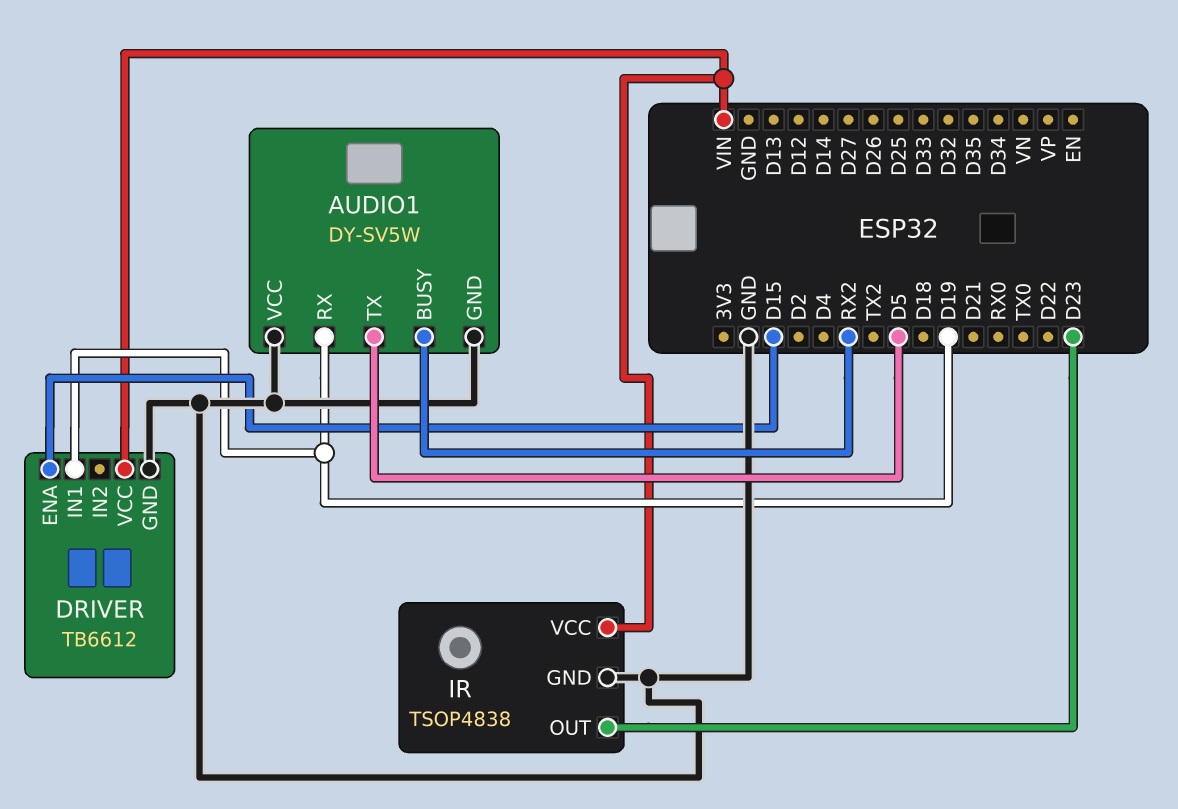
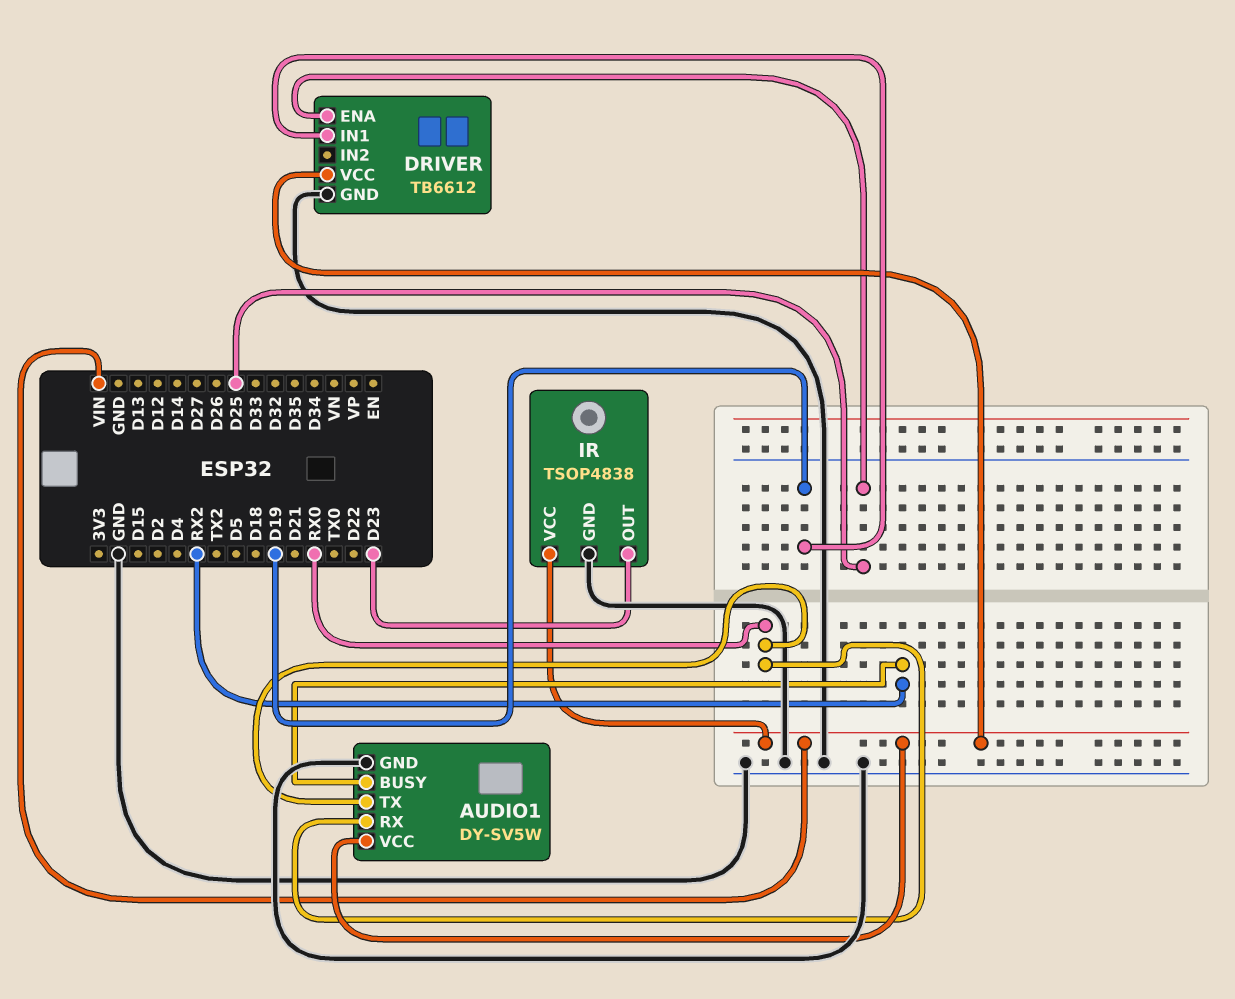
AUDIO1 pin RX: D19 -> RX0
AUDIO1 pin TX: D5 -> RX0
AUDIO1 pin VCC: GND -> VIN
DRIVER pin ENA: D15 -> D25

